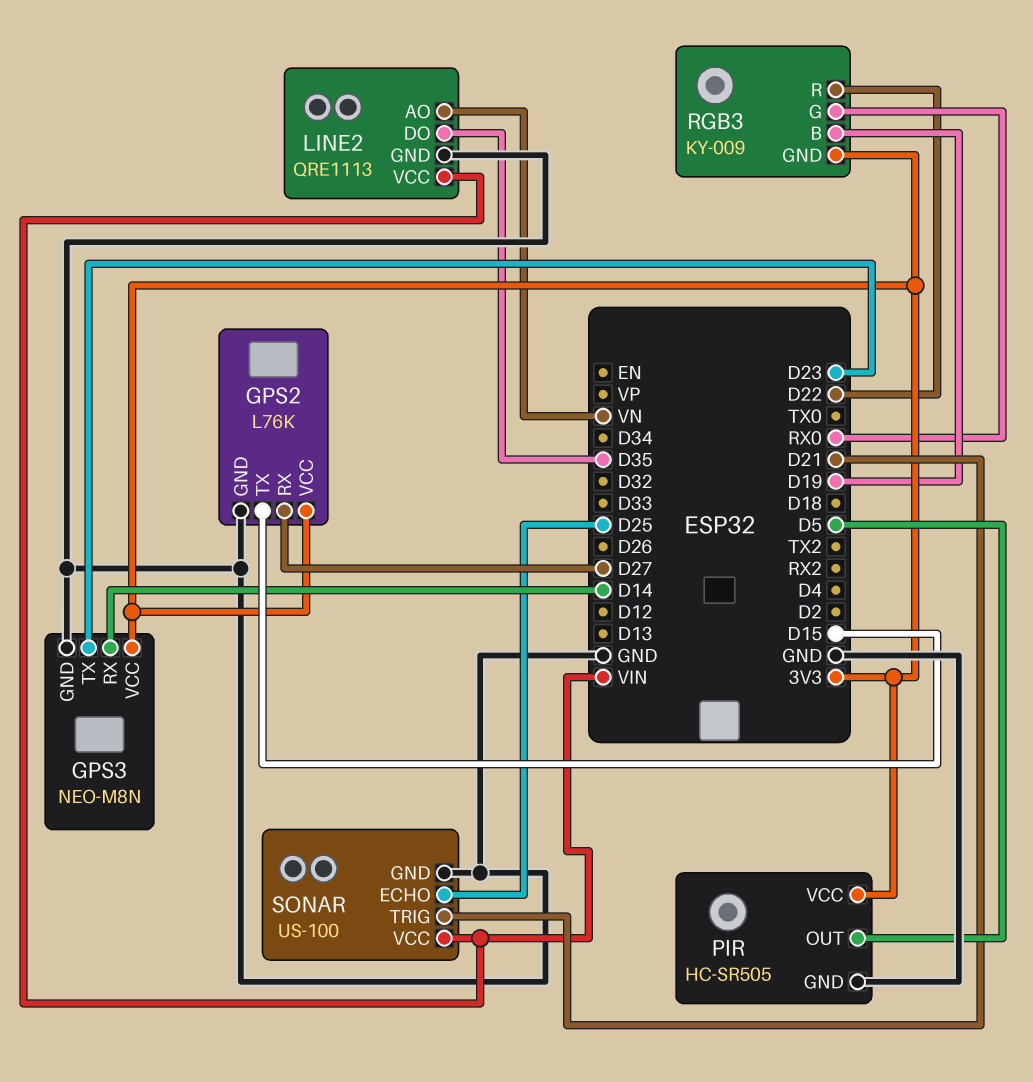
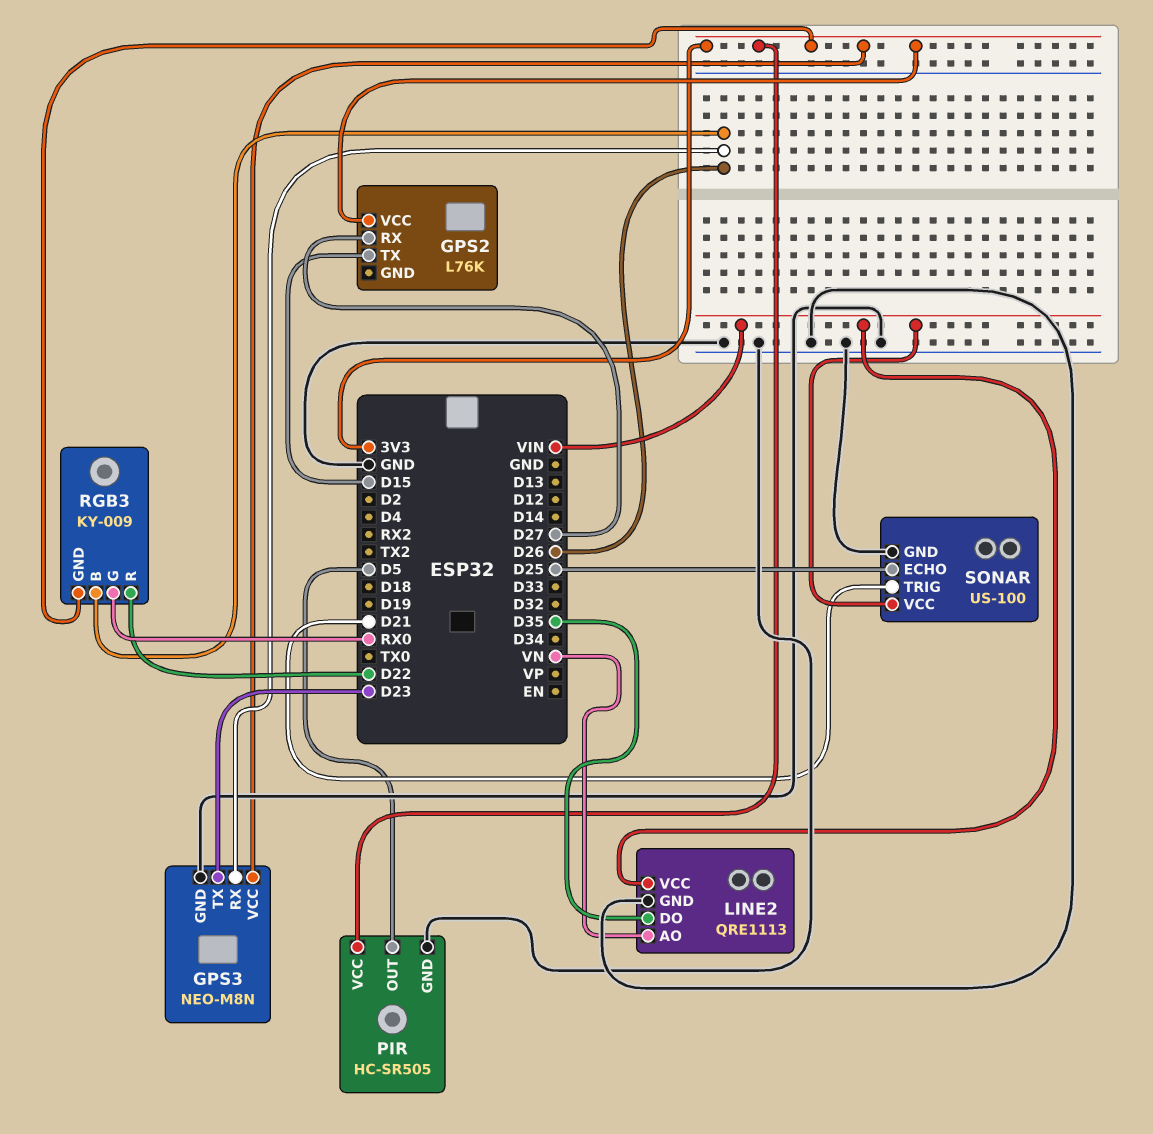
GPS2 pin GND: GND -> none
GPS3 pin RX: D14 -> D26
RGB3 pin B: D19 -> D26

